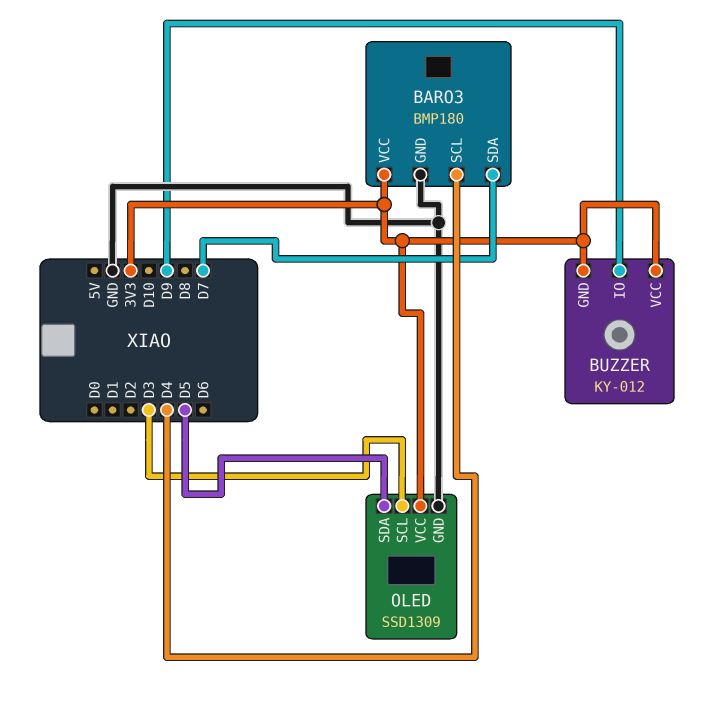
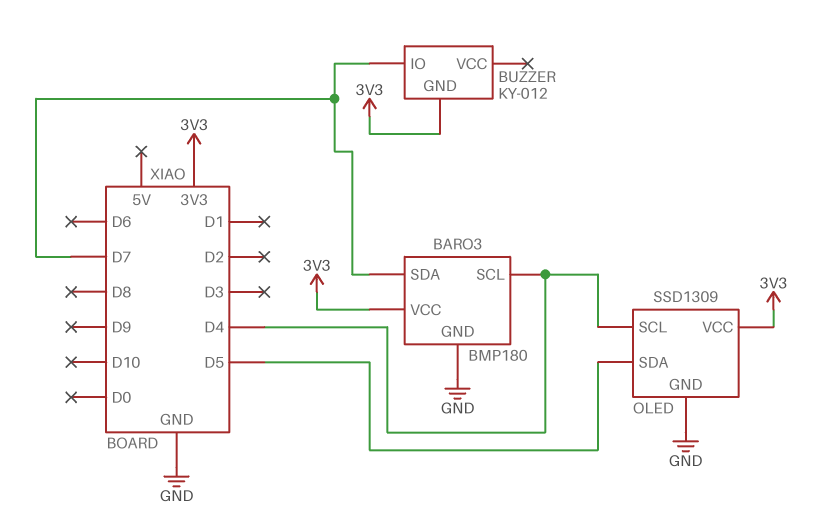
BUZZER pin IO: D9 -> D7
BUZZER pin VCC: 3V3 -> none
OLED pin SCL: D3 -> D4

